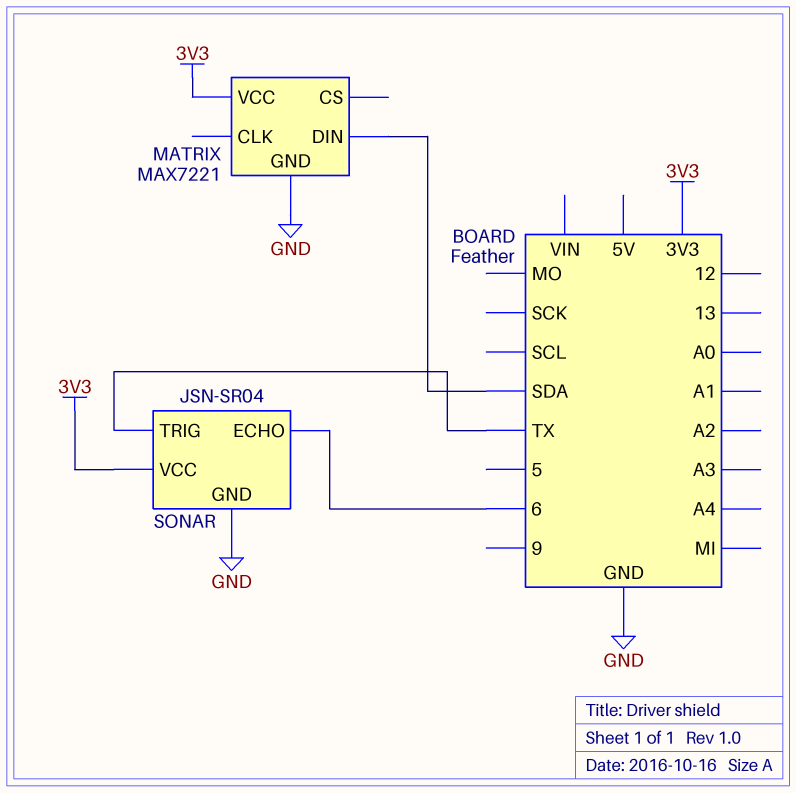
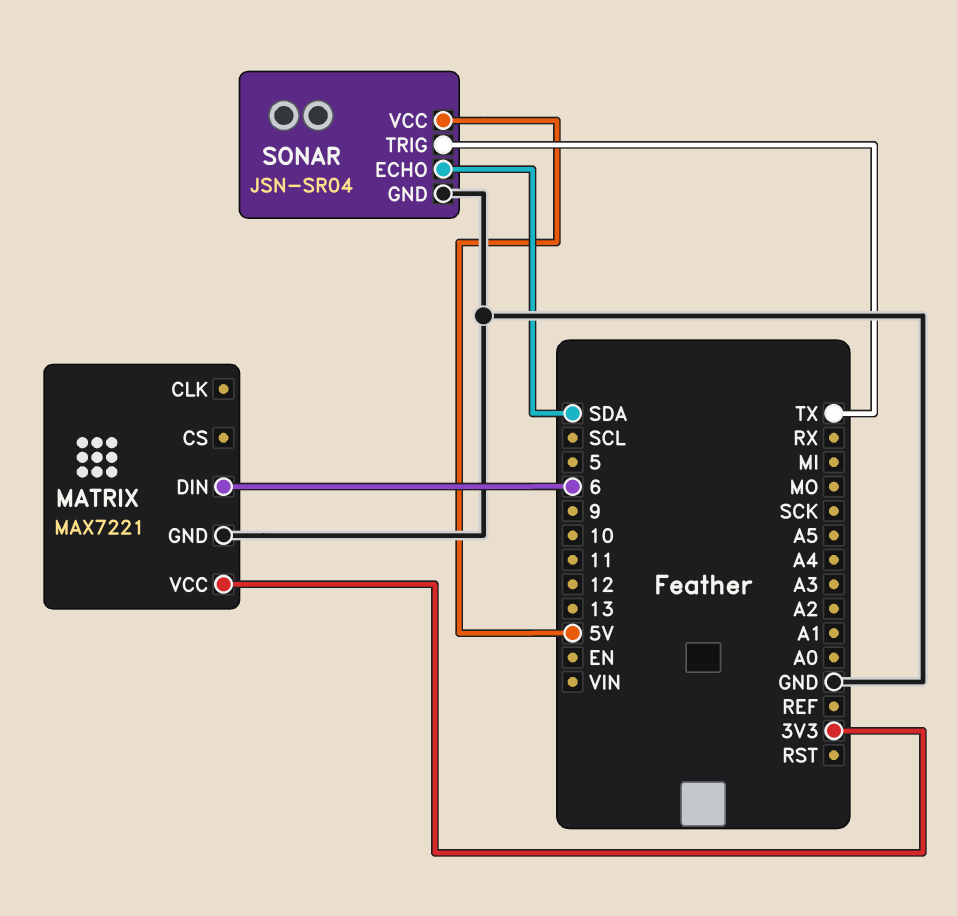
MATRIX pin DIN: SDA -> 6
SONAR pin ECHO: 6 -> SDA
SONAR pin VCC: 3V3 -> 5V

